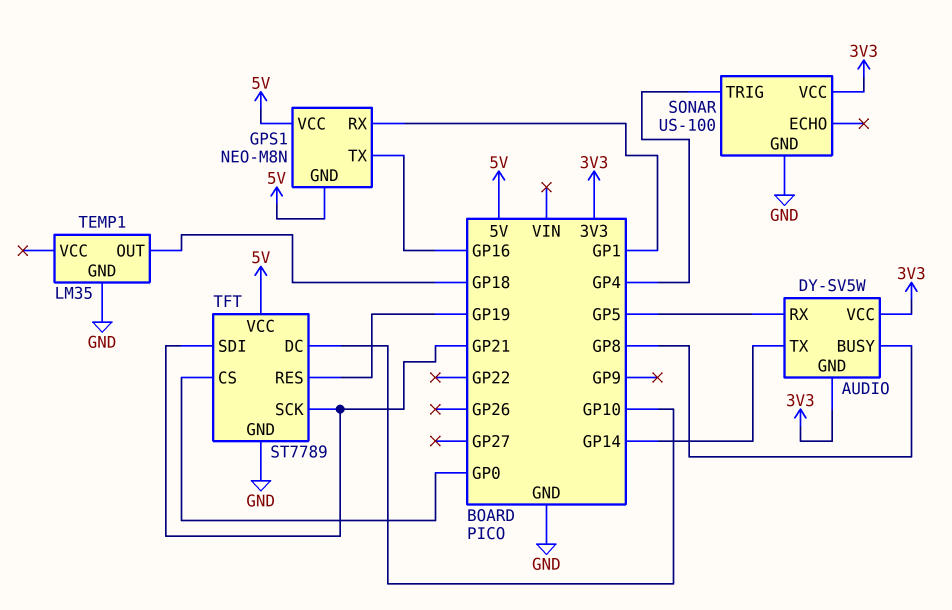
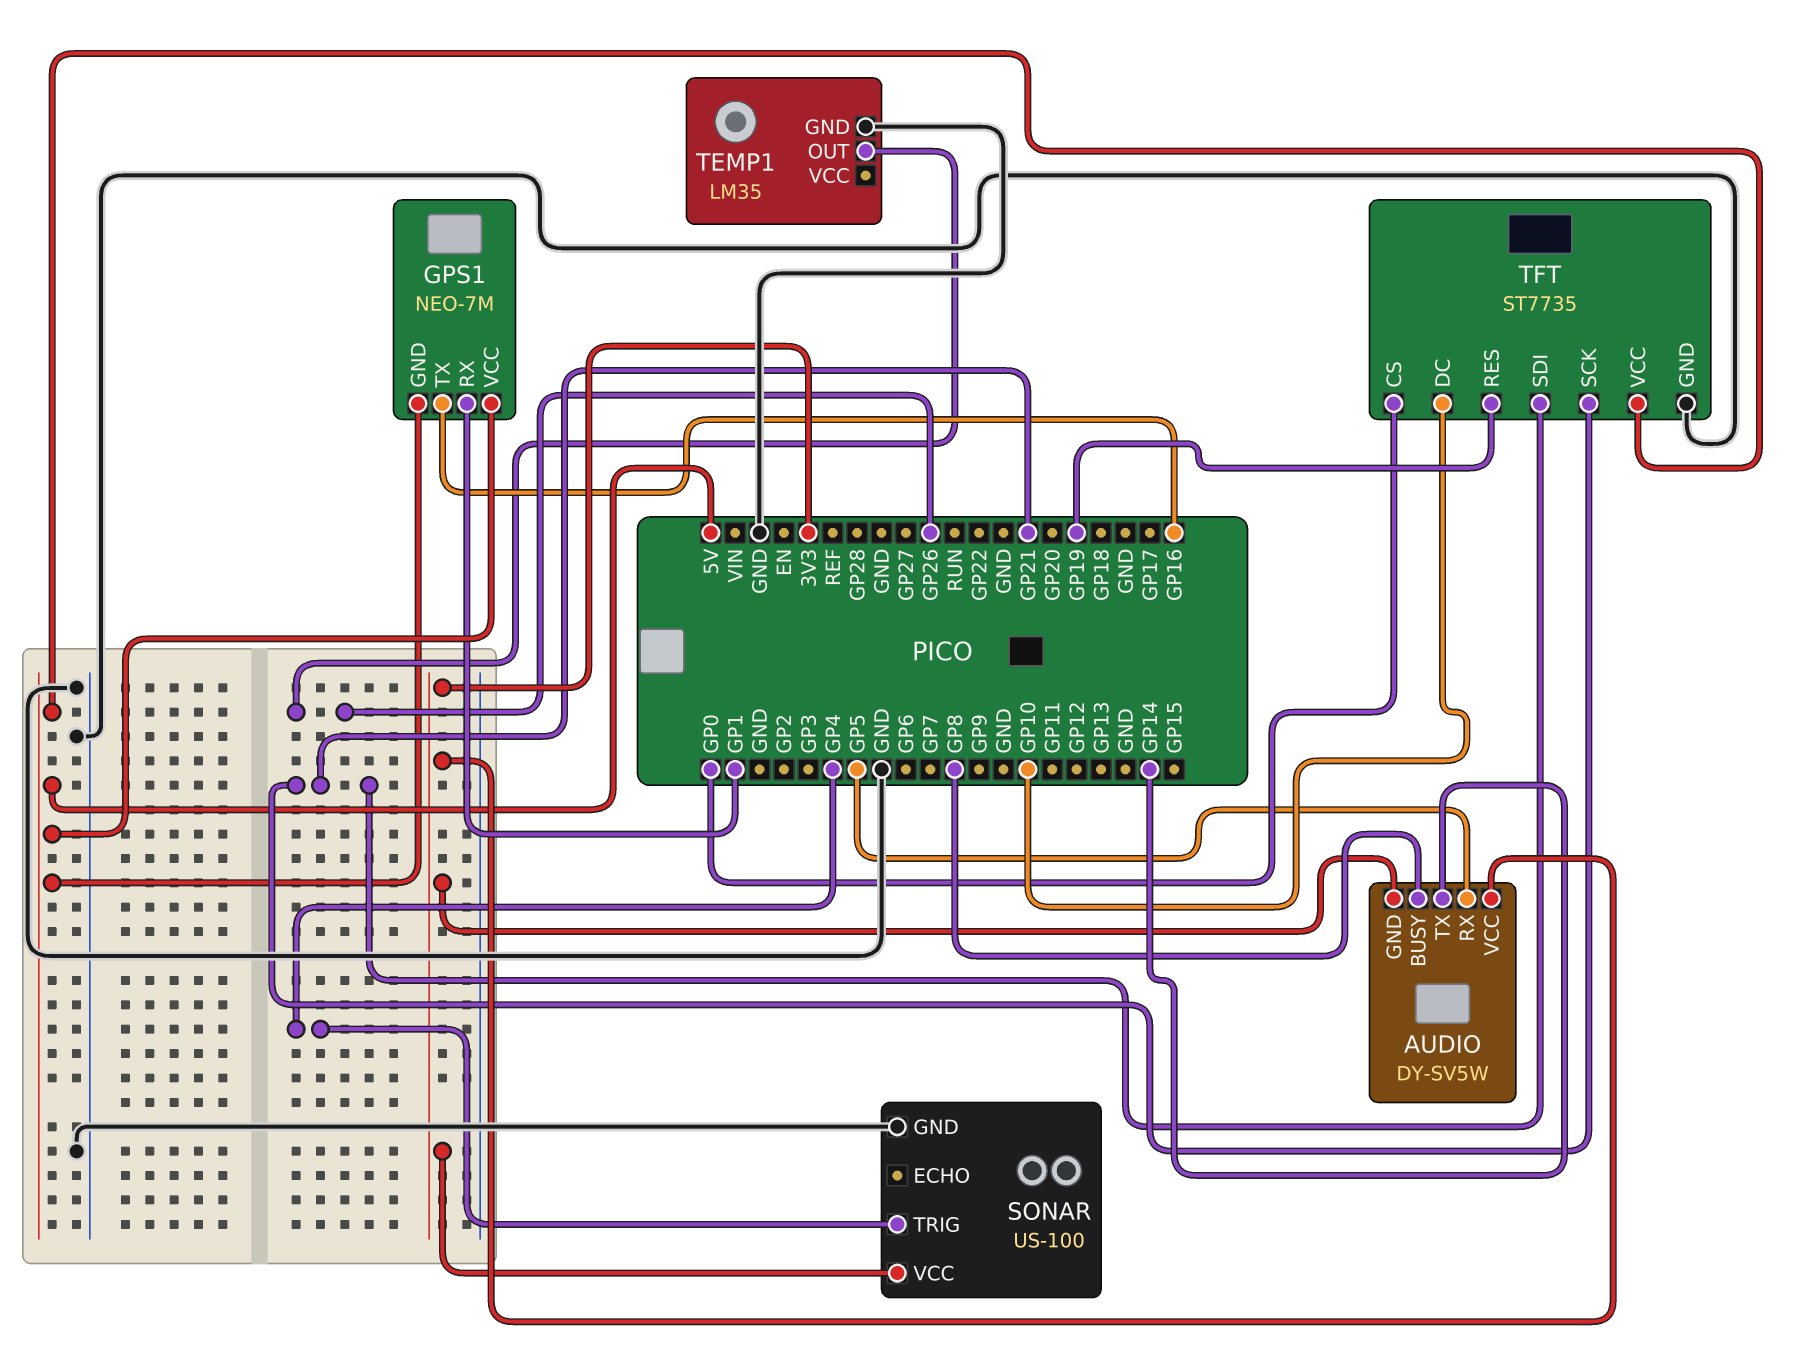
GPS1: NEO-M8N -> NEO-7M
TEMP1 pin OUT: GP18 -> GP26
TFT: ST7789 -> ST7735

